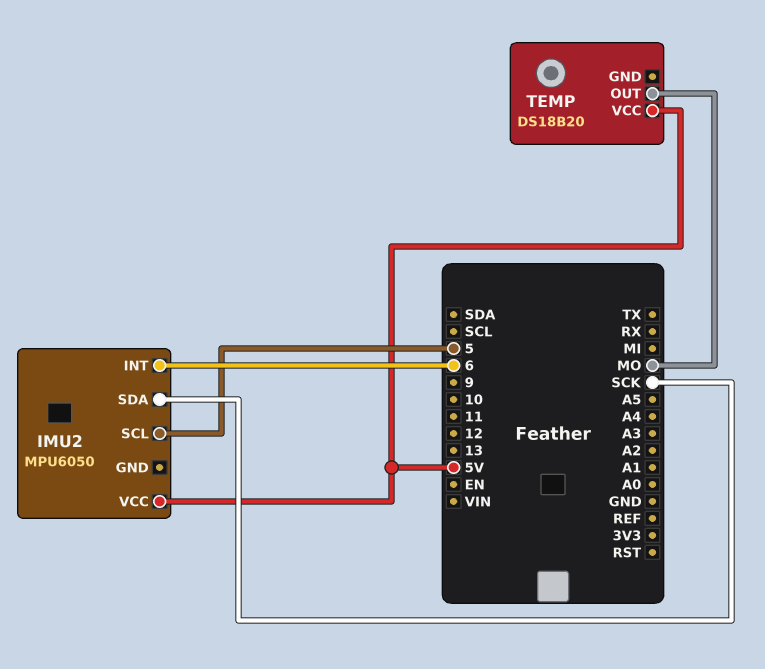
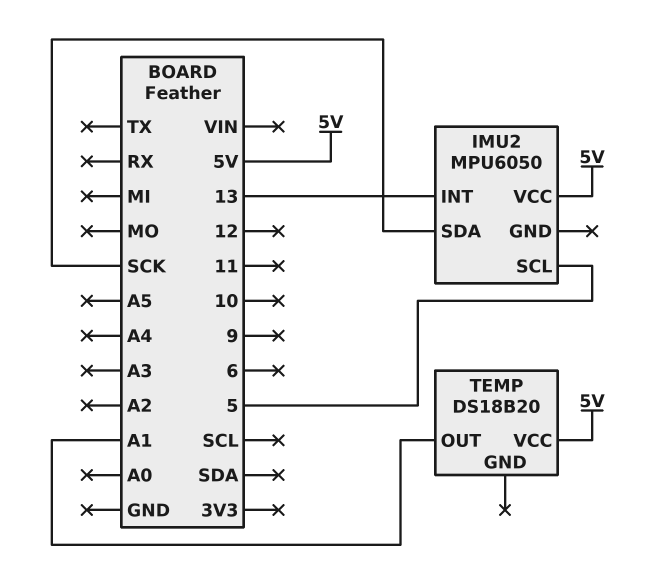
IMU2 pin INT: 6 -> 13
TEMP pin OUT: MO -> A1

